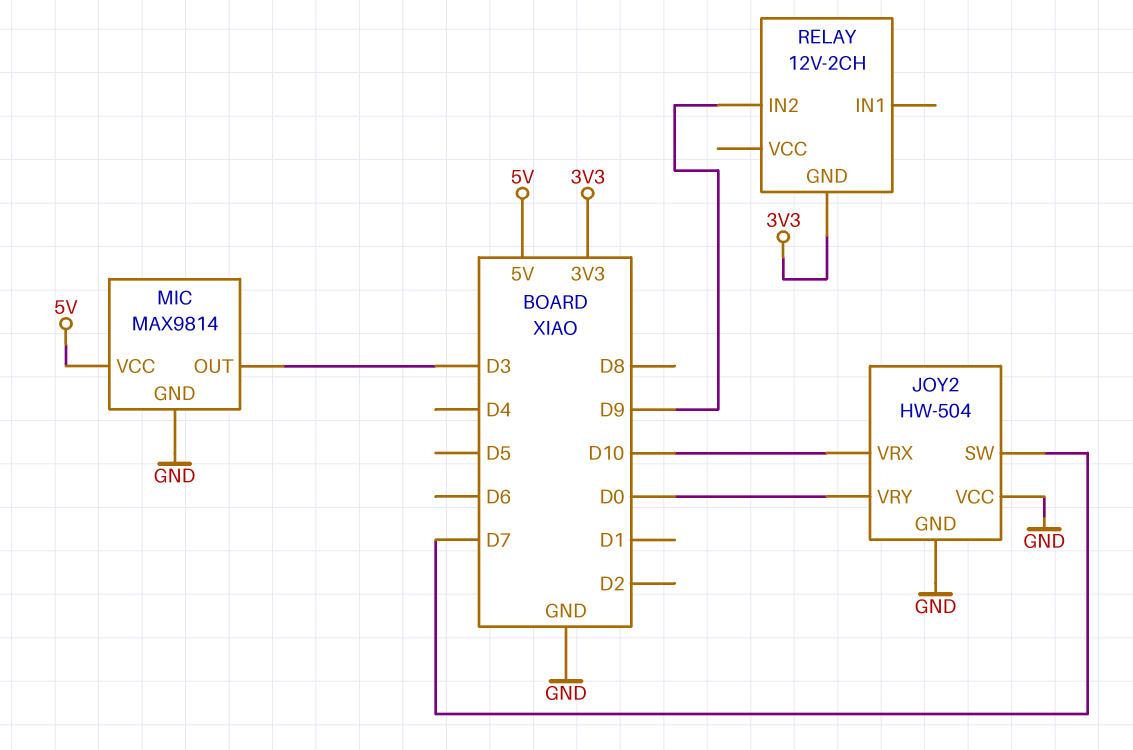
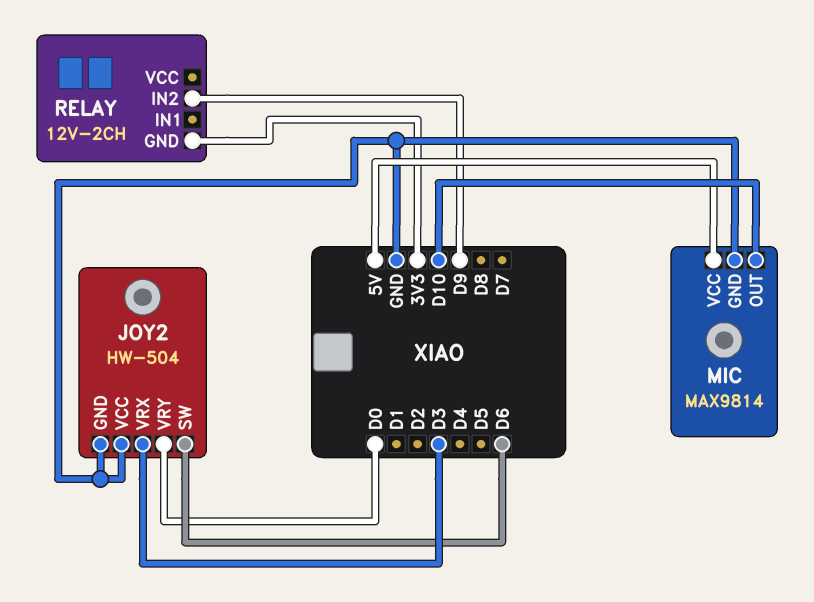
JOY2 pin SW: D7 -> D6
JOY2 pin VRX: D10 -> D3
MIC pin OUT: D3 -> D10

